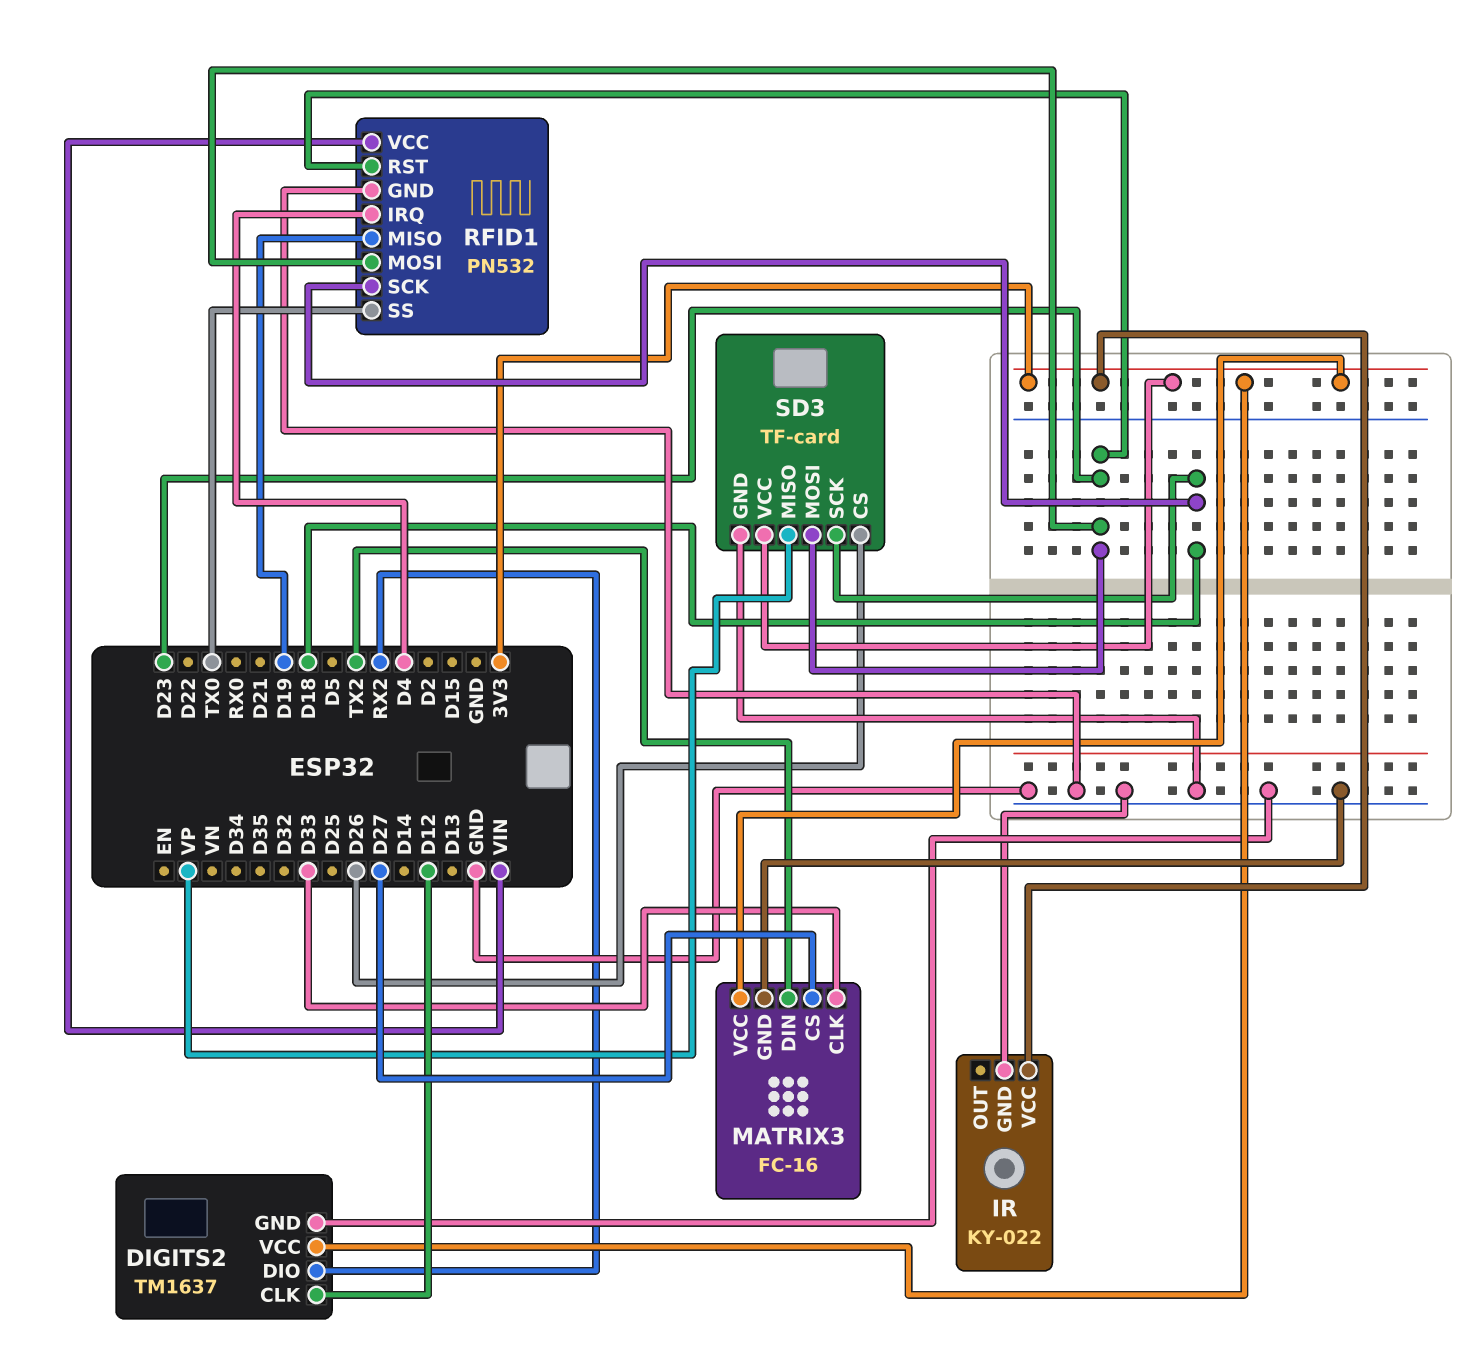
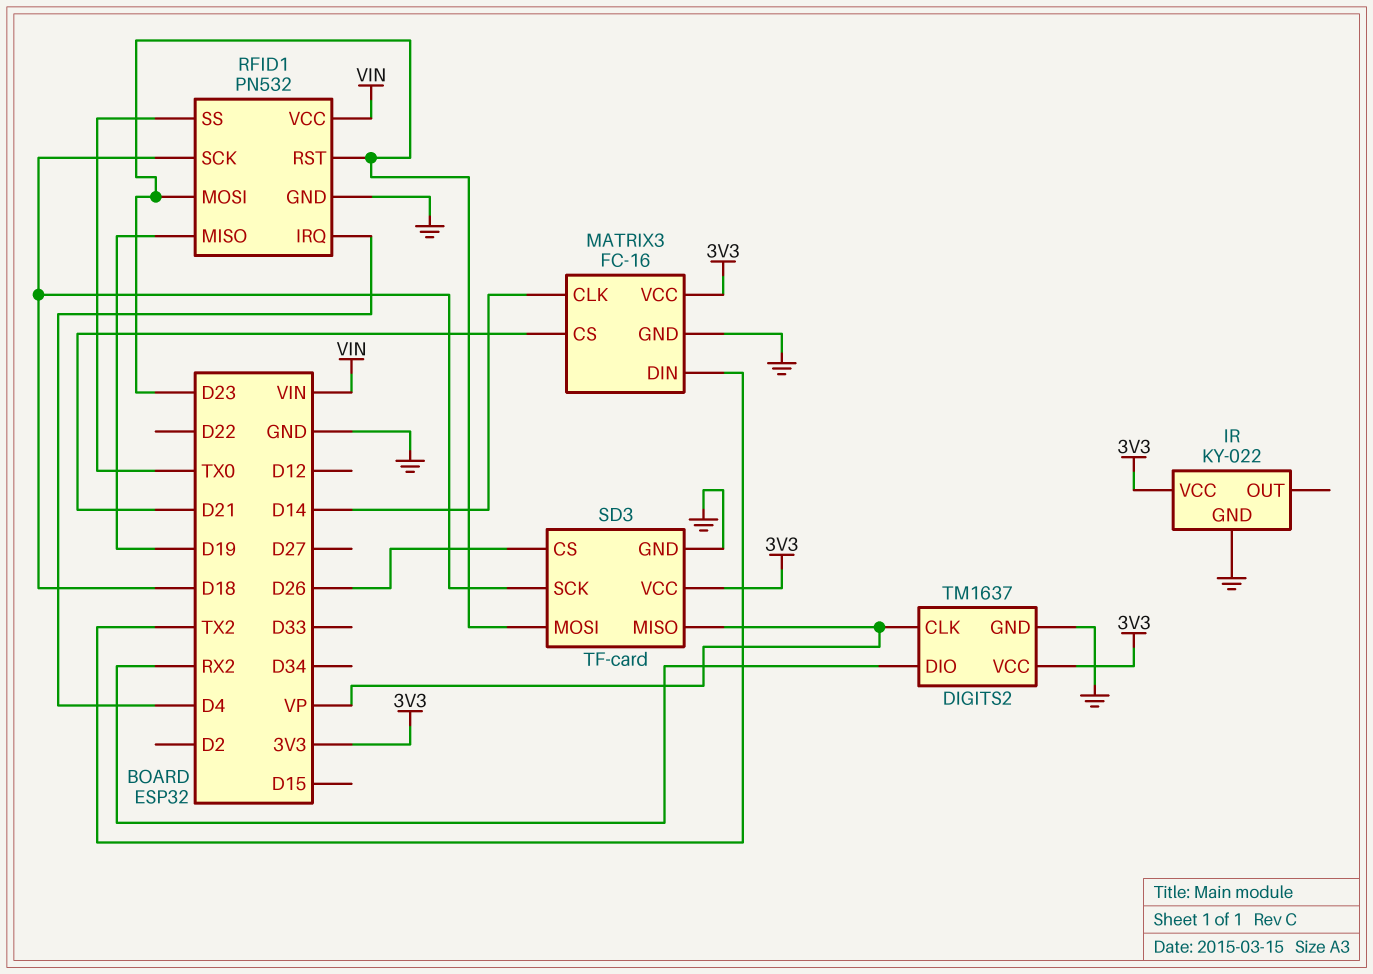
DIGITS2 pin CLK: D12 -> VP
MATRIX3 pin CLK: D33 -> D14
MATRIX3 pin CS: D27 -> D21

